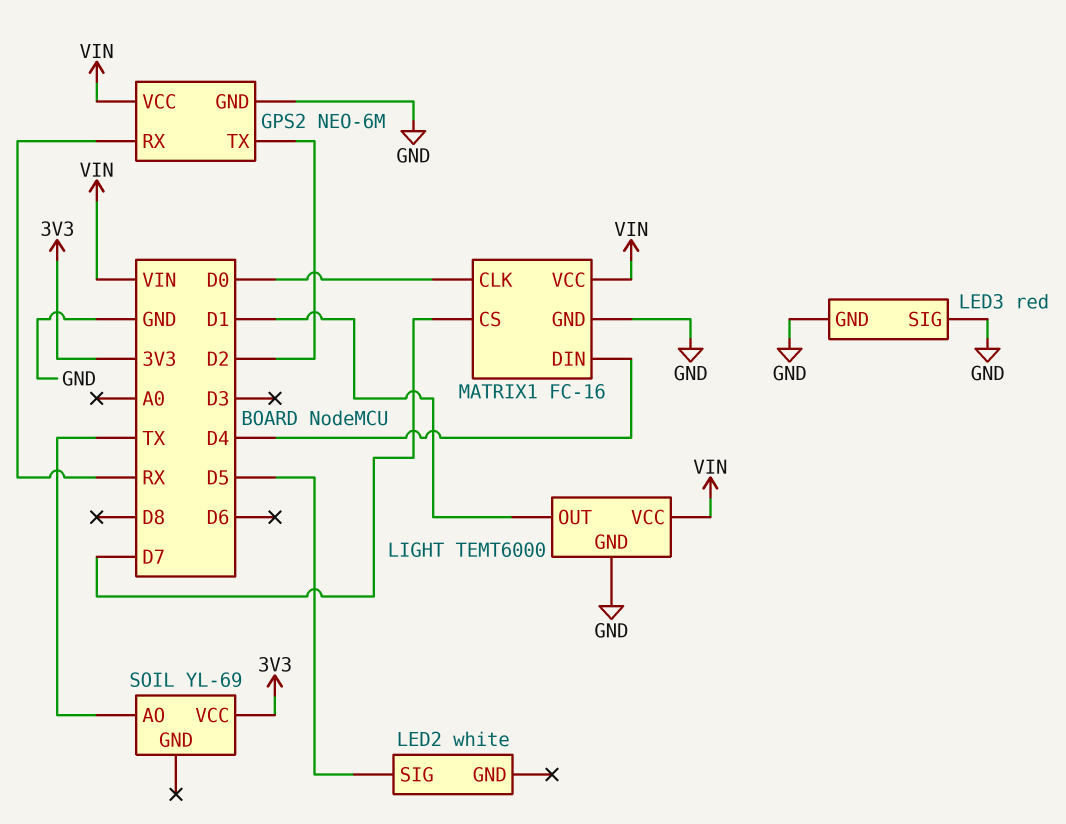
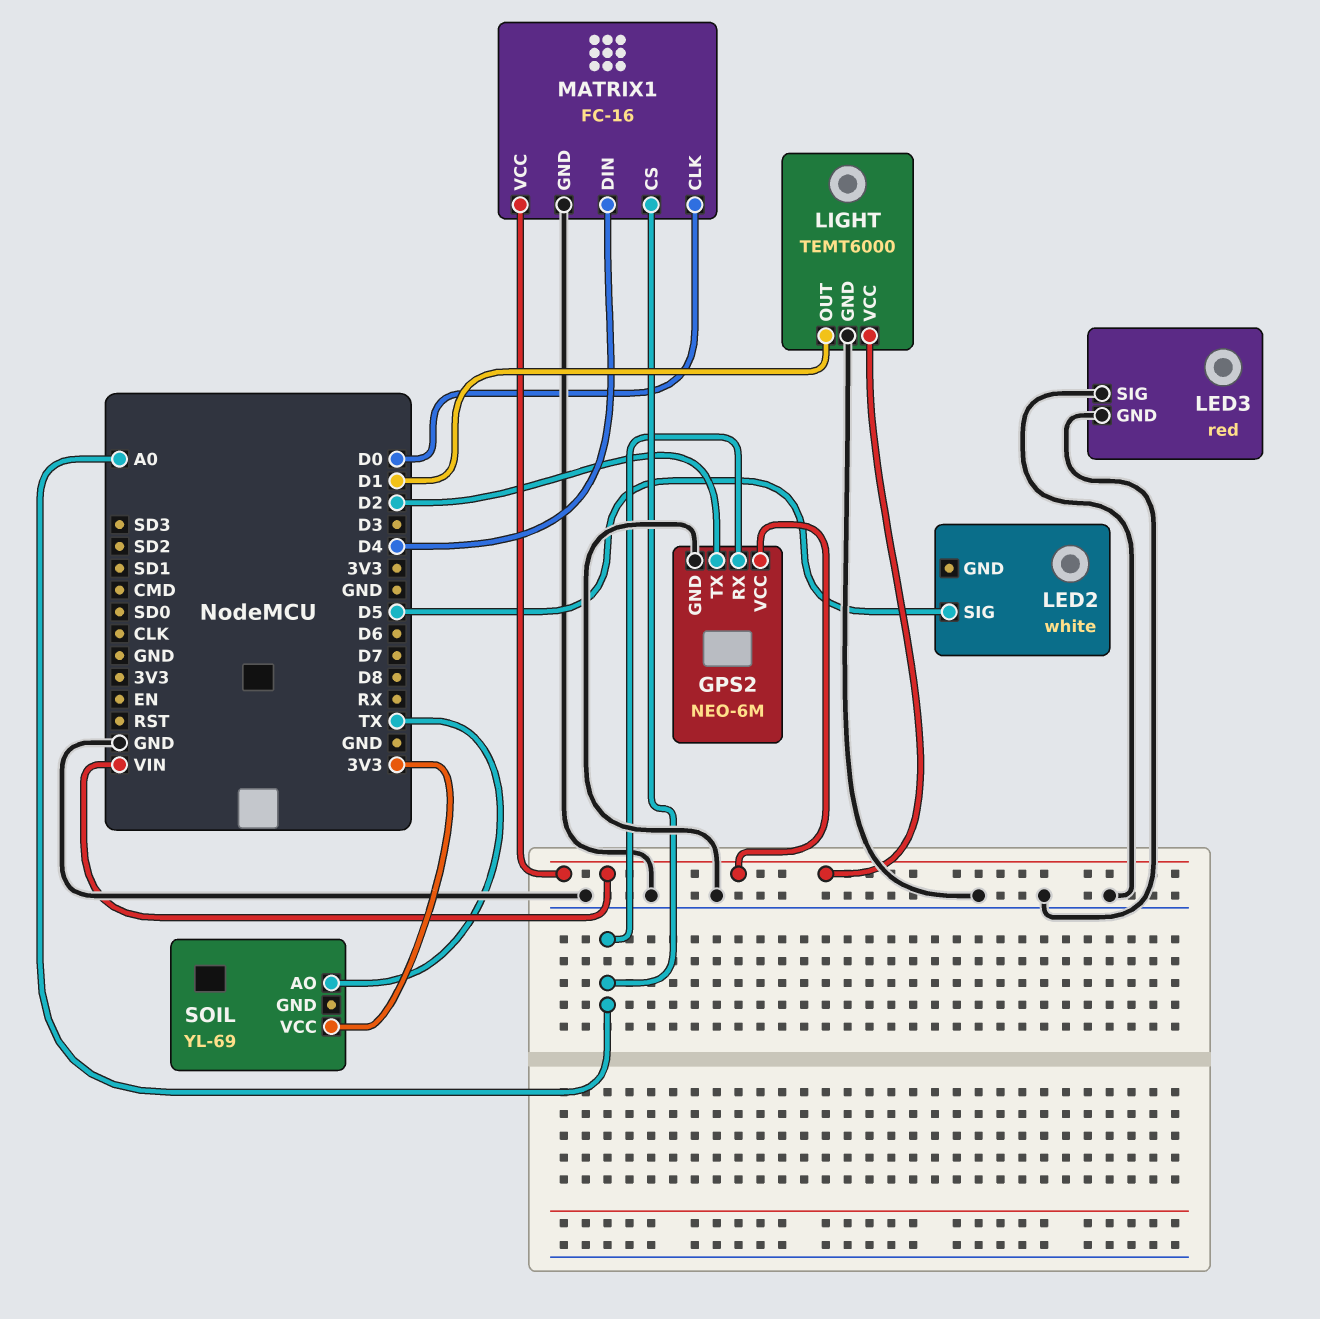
GPS2 pin RX: RX -> A0
MATRIX1 pin CS: D7 -> A0

